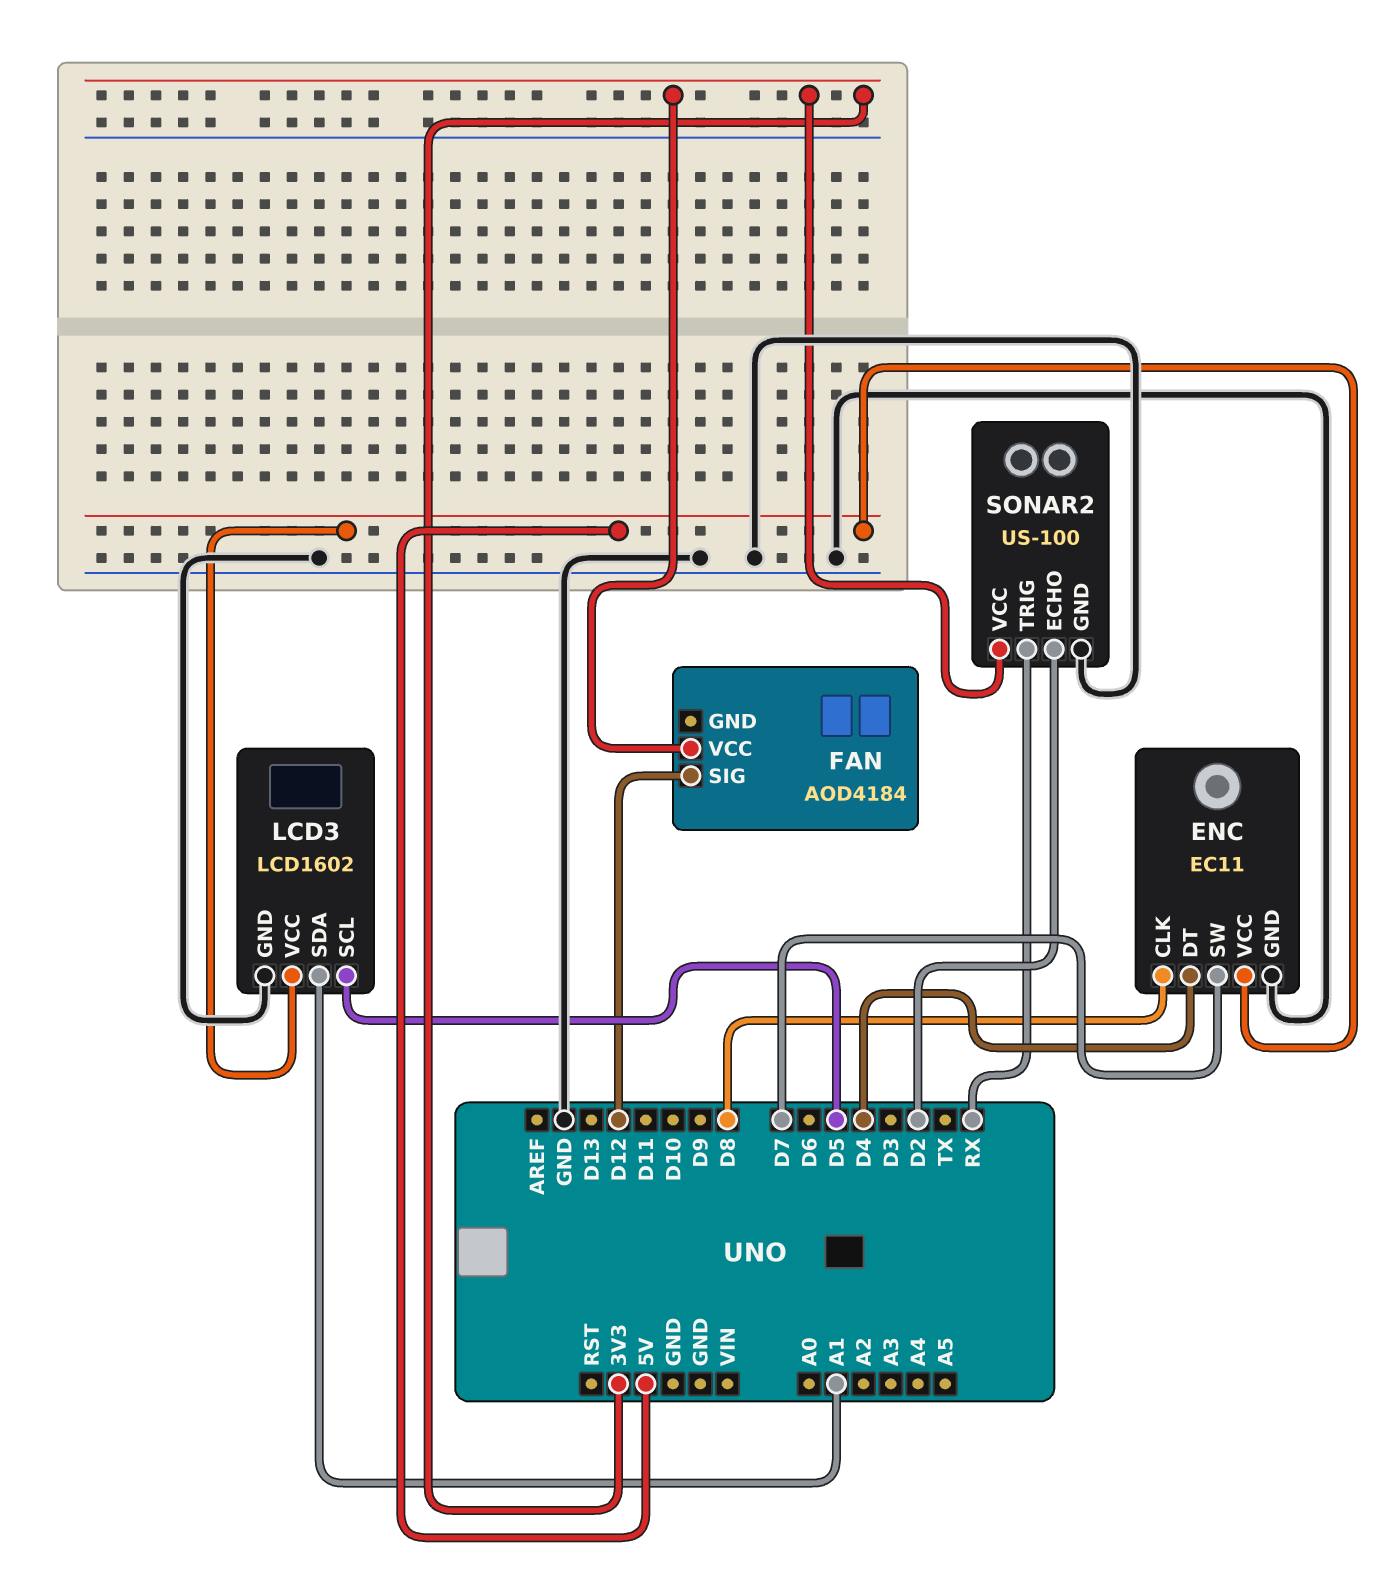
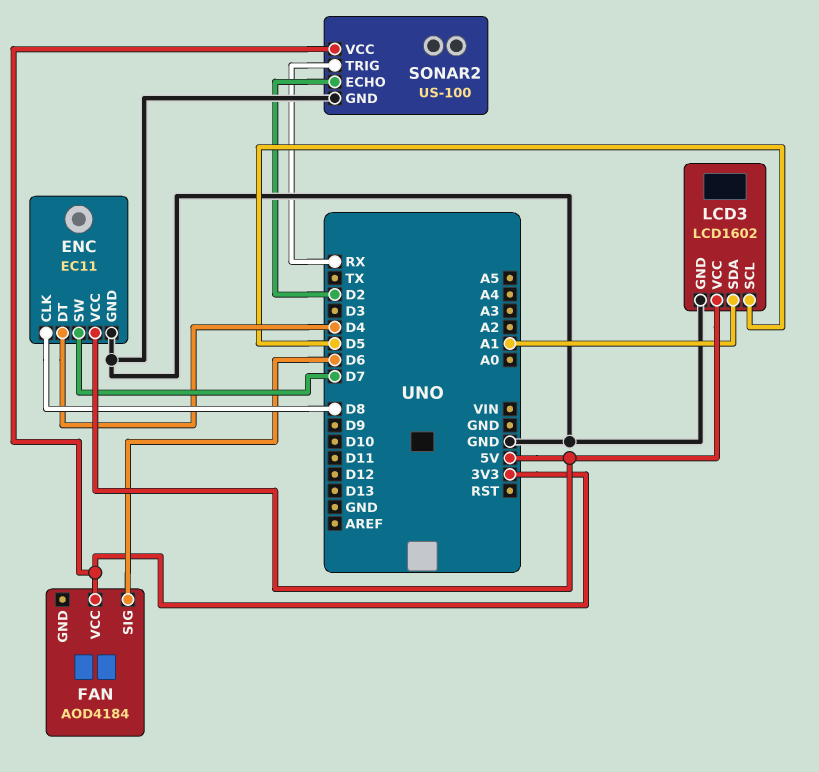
FAN pin SIG: D12 -> D6

